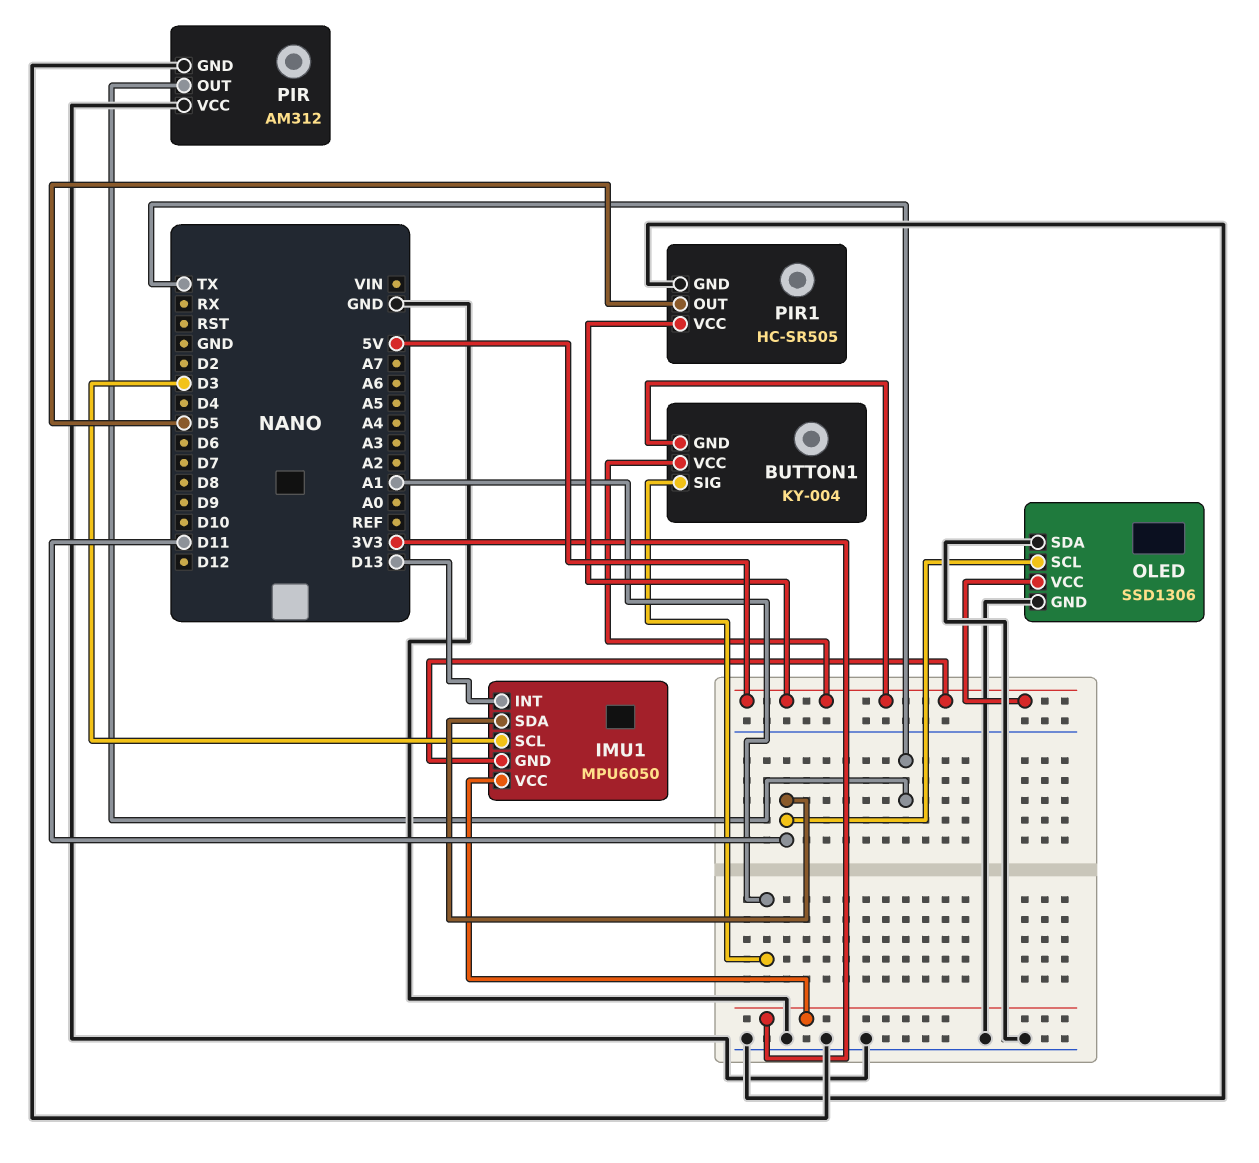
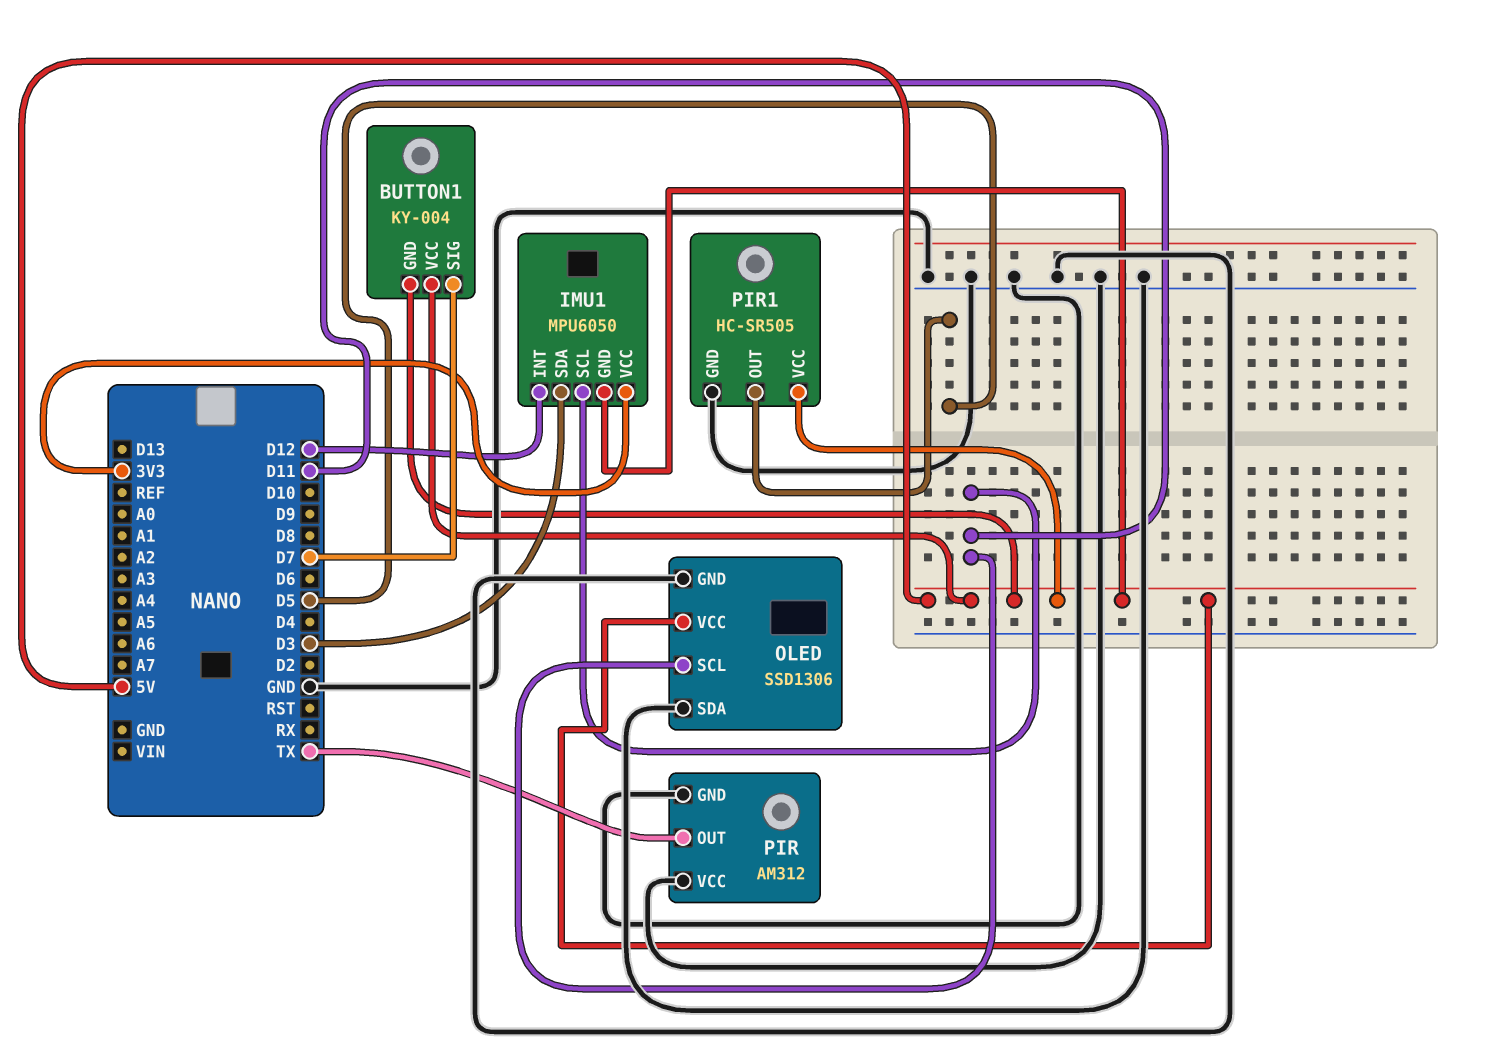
BUTTON1 pin SIG: A1 -> D7
IMU1 pin INT: D13 -> D12
IMU1 pin SCL: D3 -> D11
IMU1 pin SDA: D11 -> D3

